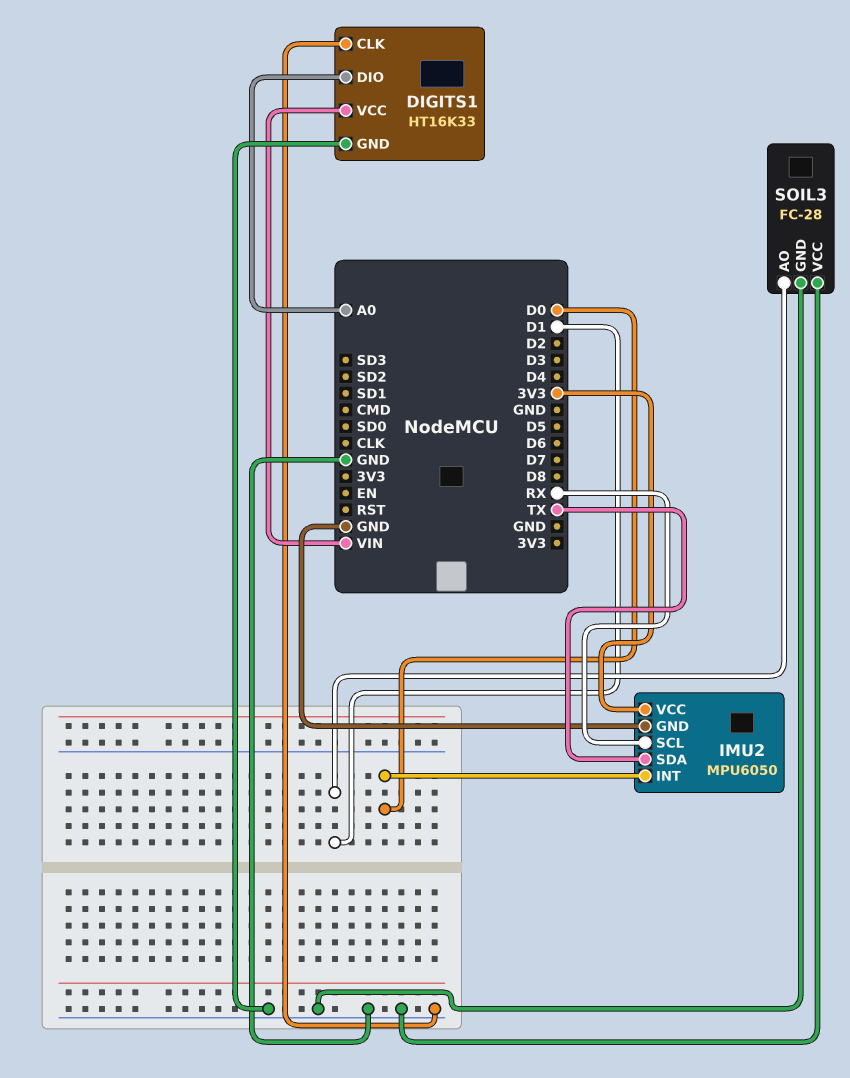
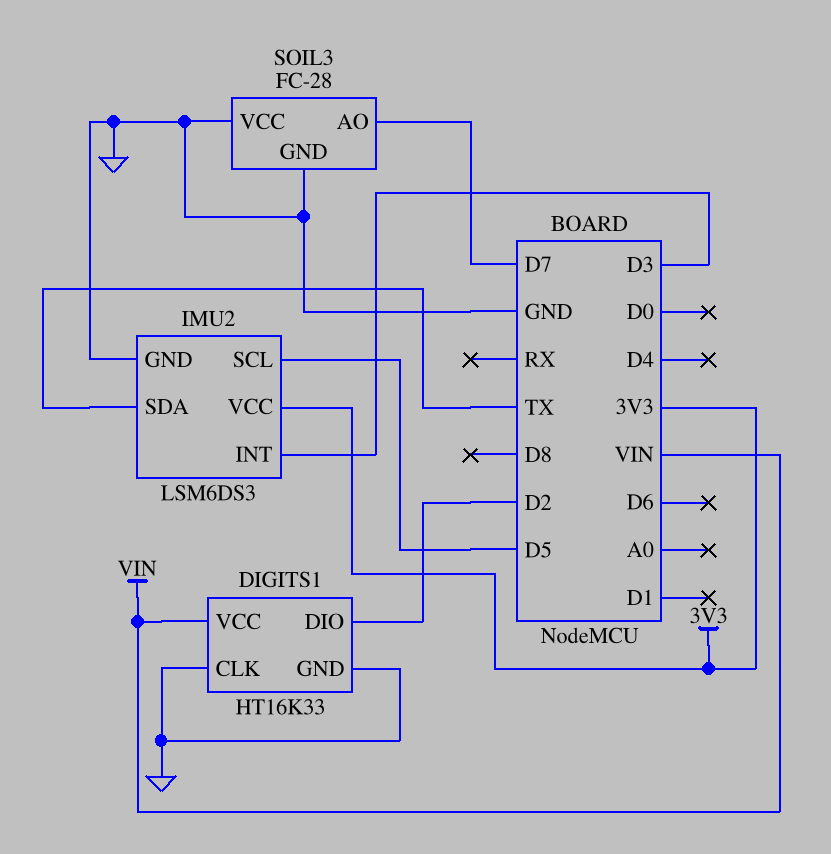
DIGITS1 pin DIO: A0 -> D2
IMU2: MPU6050 -> LSM6DS3
IMU2 pin INT: D0 -> D3
IMU2 pin SCL: RX -> D5
SOIL3 pin AO: D1 -> D7

